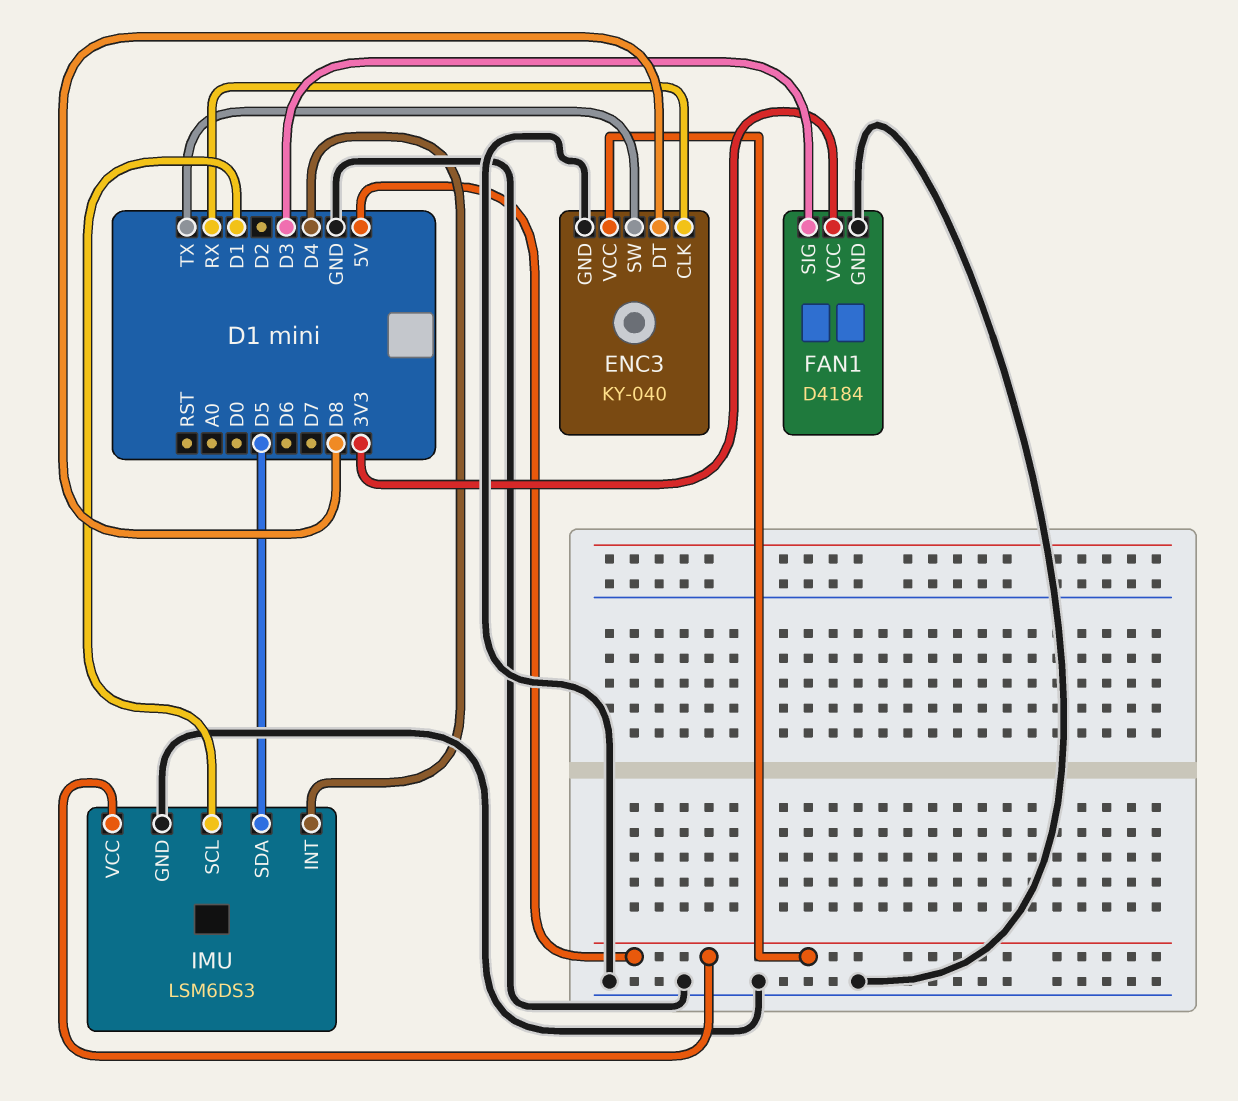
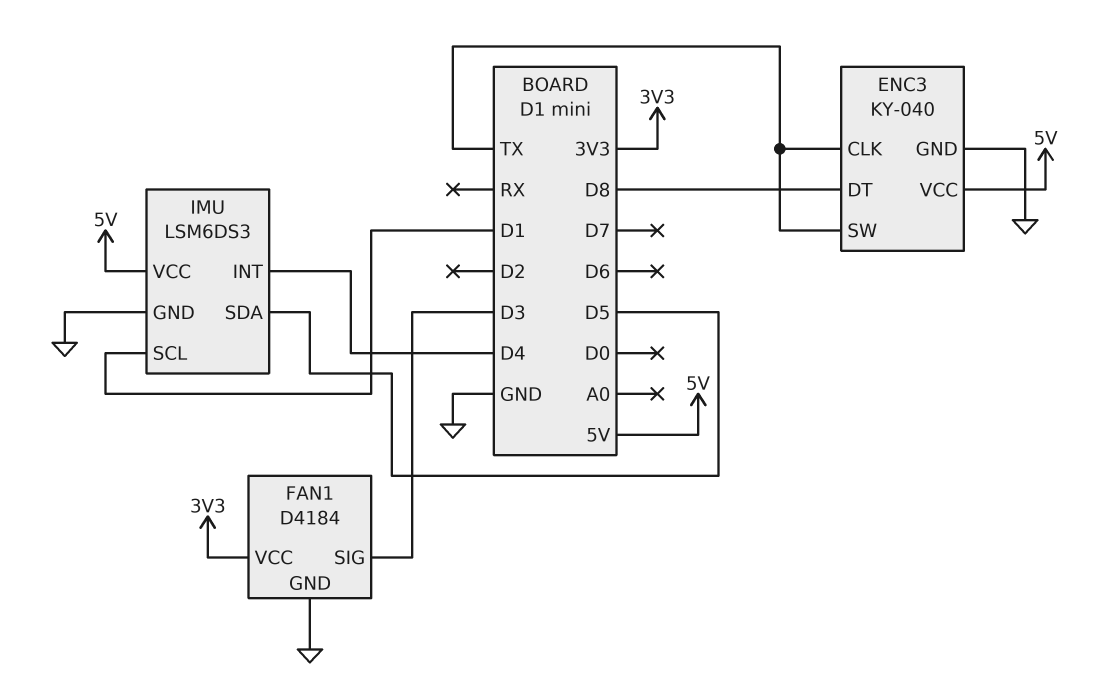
ENC3 pin CLK: RX -> TX

